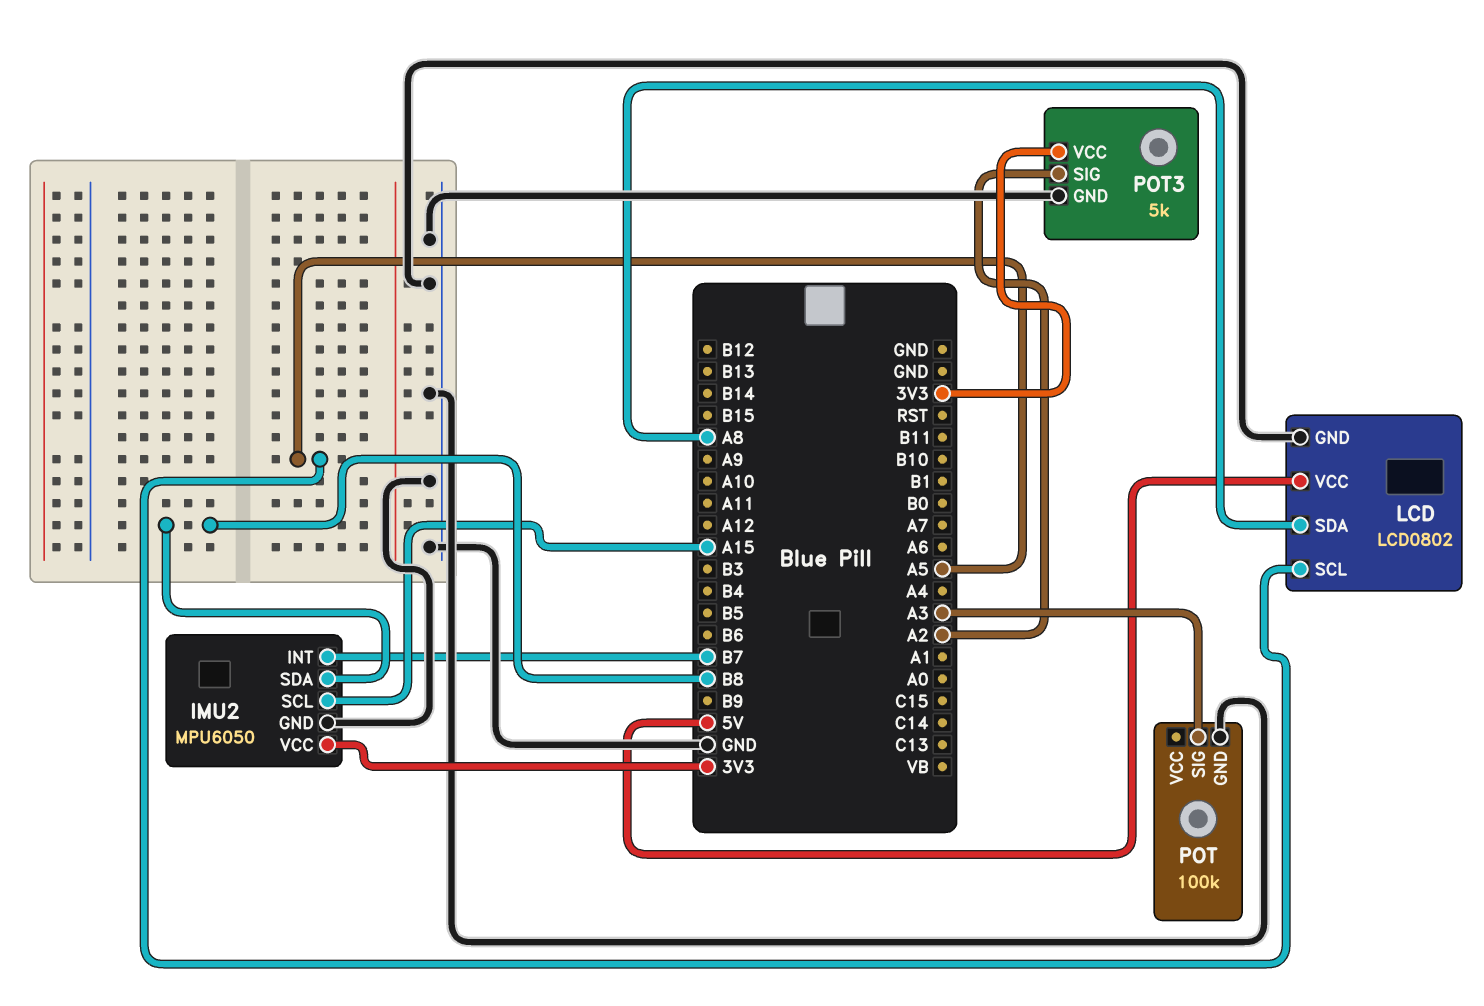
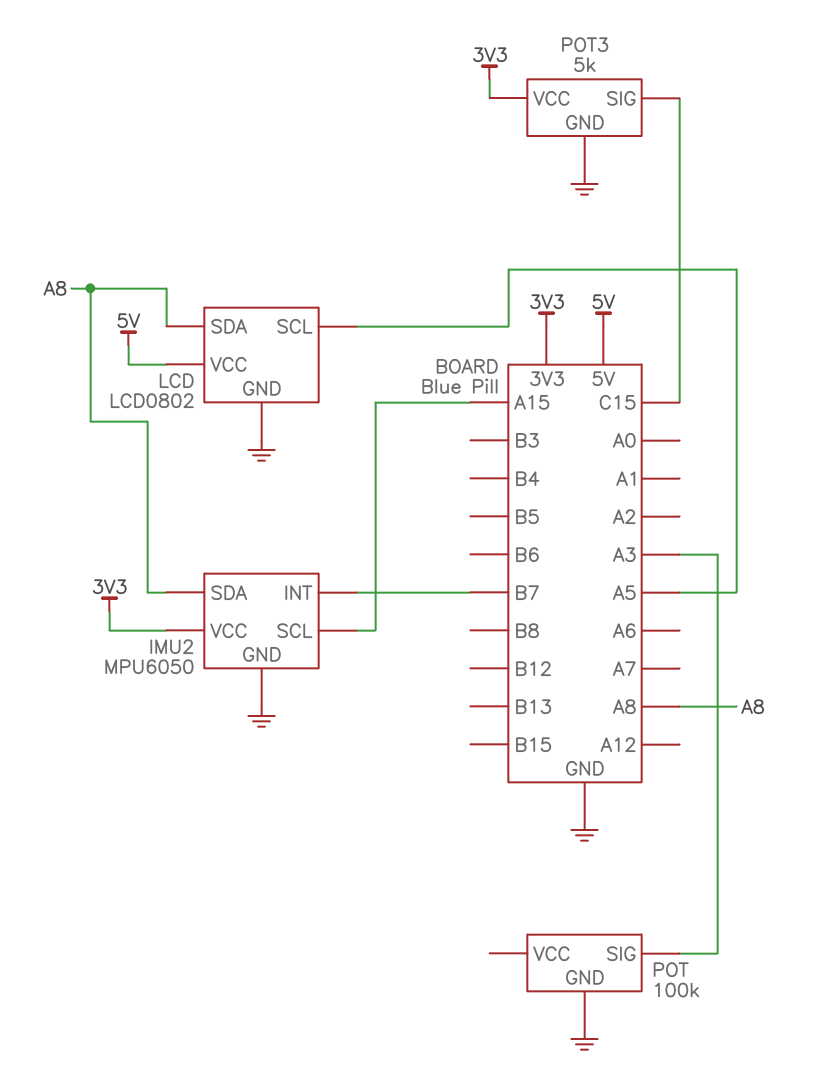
IMU2 pin SDA: B8 -> A8
POT3 pin SIG: A2 -> C15

